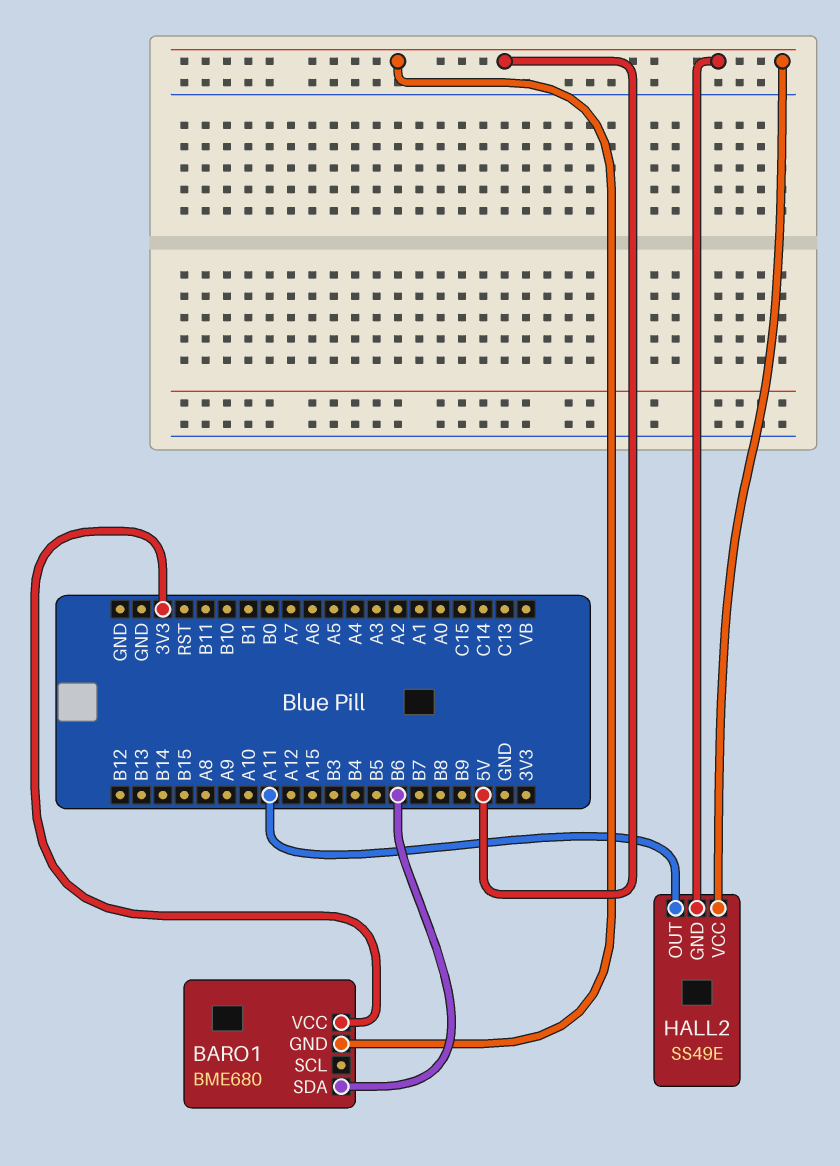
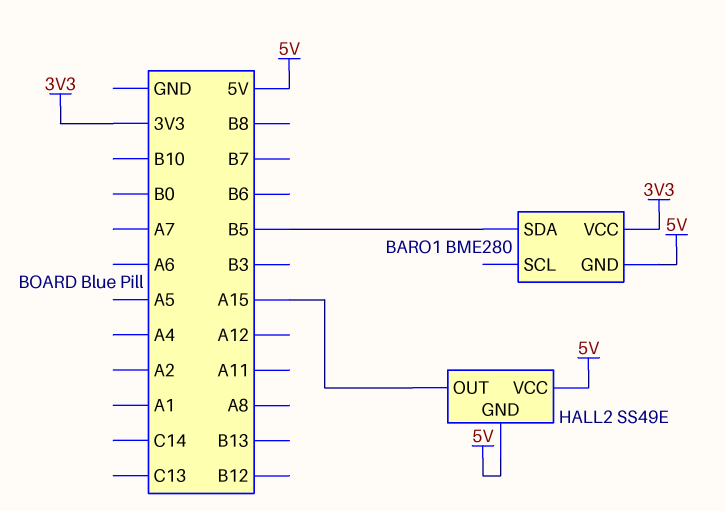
BARO1: BME680 -> BME280
BARO1 pin SDA: B6 -> B5
HALL2 pin OUT: A11 -> A15

